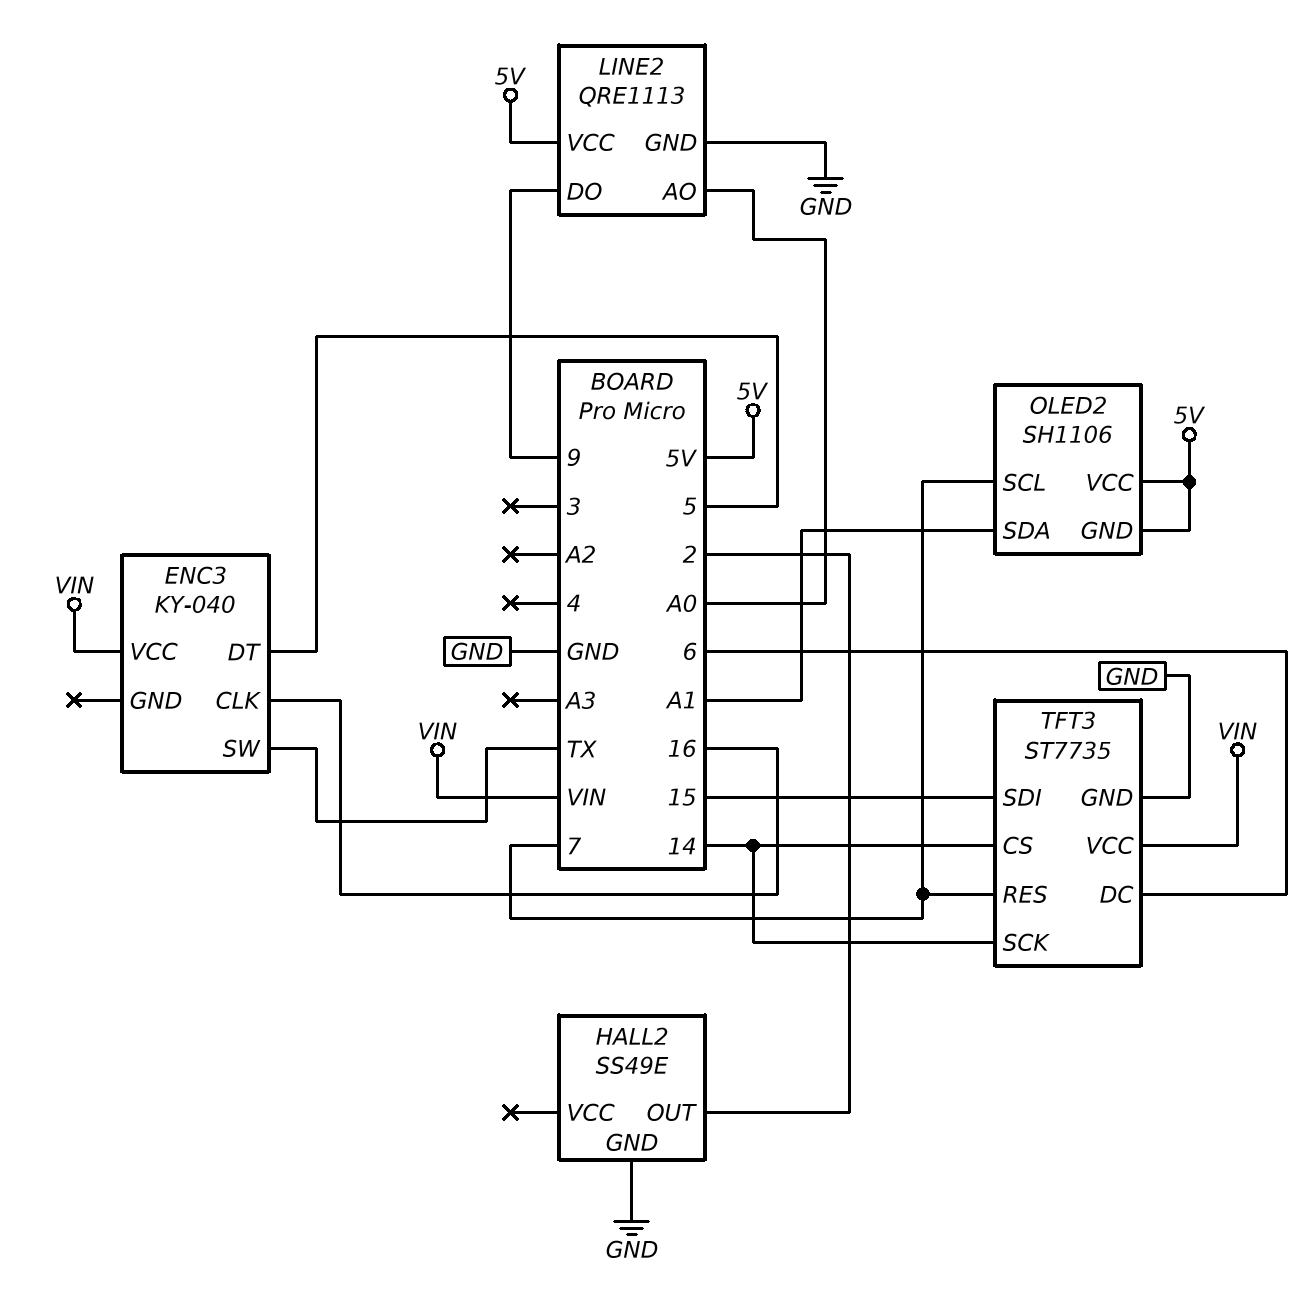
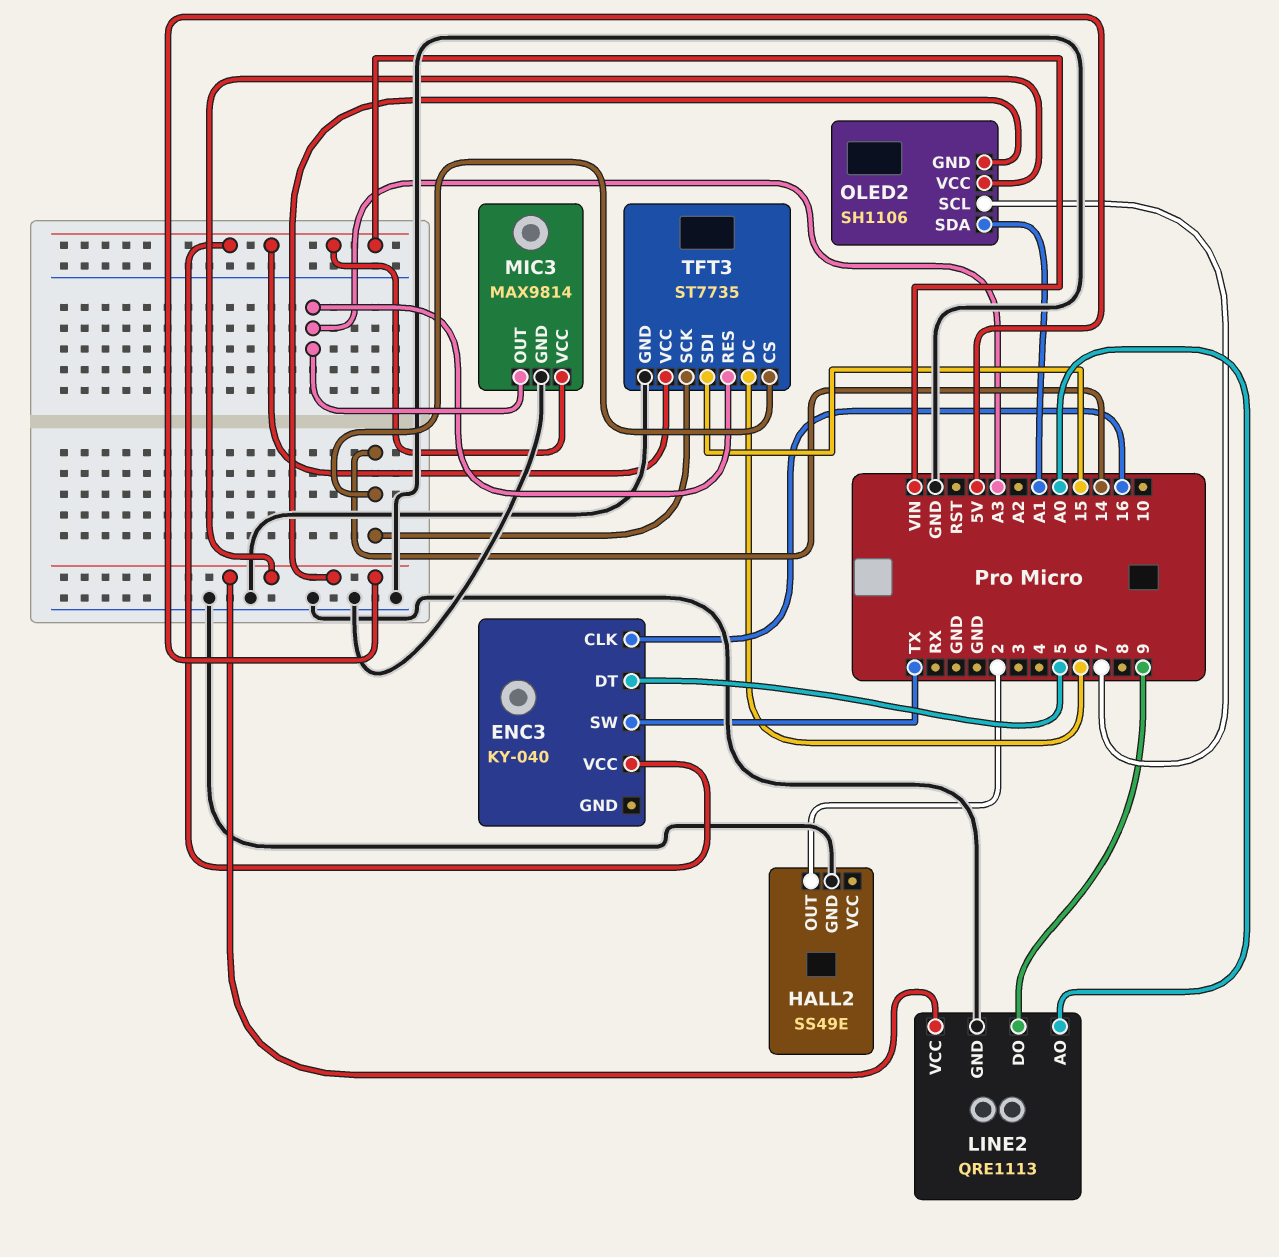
MIC3: none -> MAX9814
MIC3 pin GND: none -> GND
MIC3 pin OUT: none -> A3
MIC3 pin VCC: none -> VIN
TFT3 pin RES: 7 -> A3

